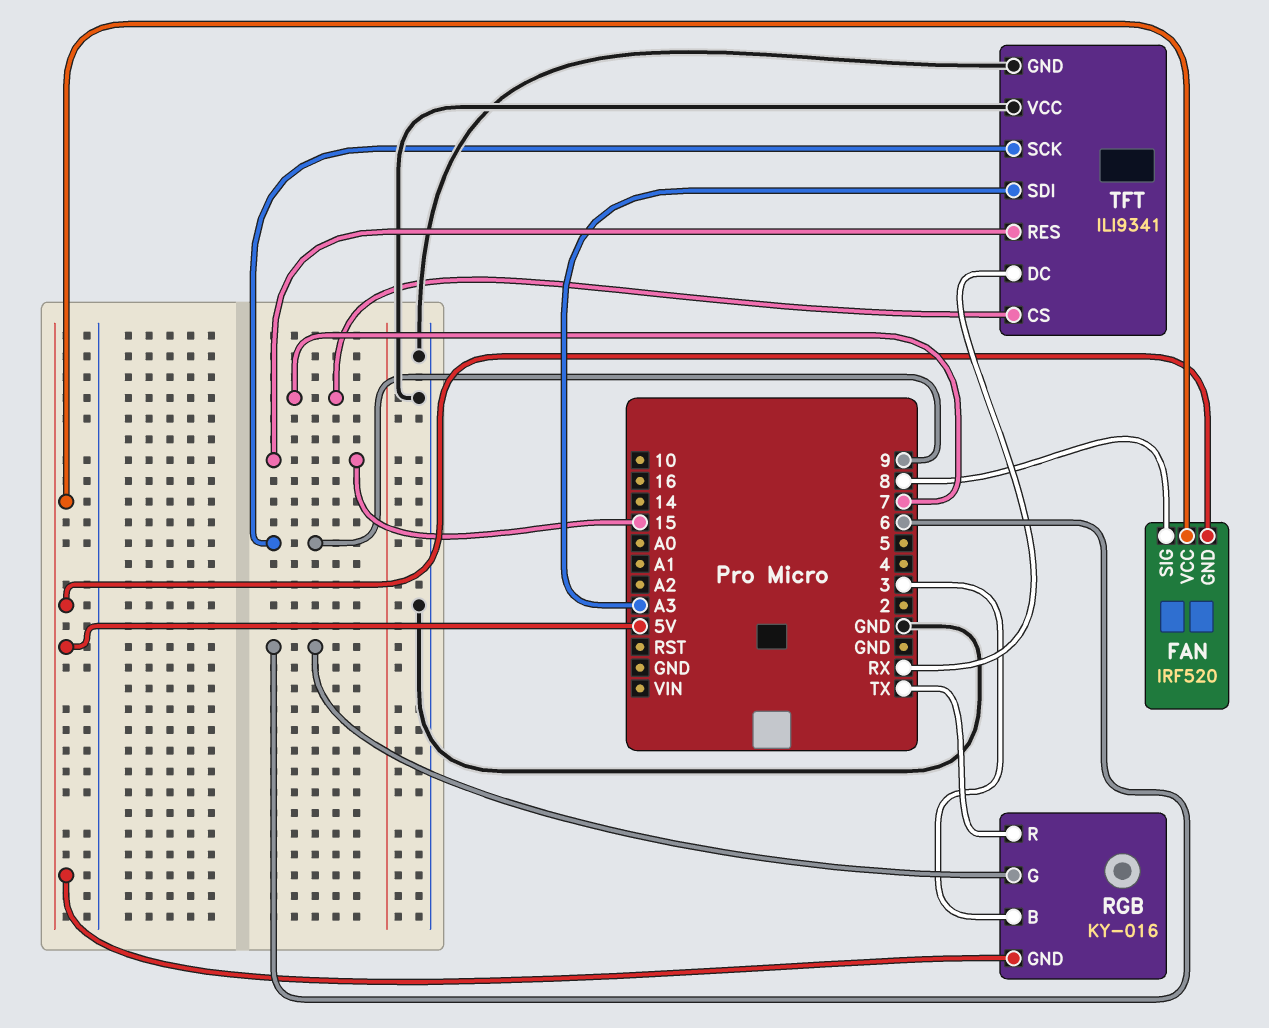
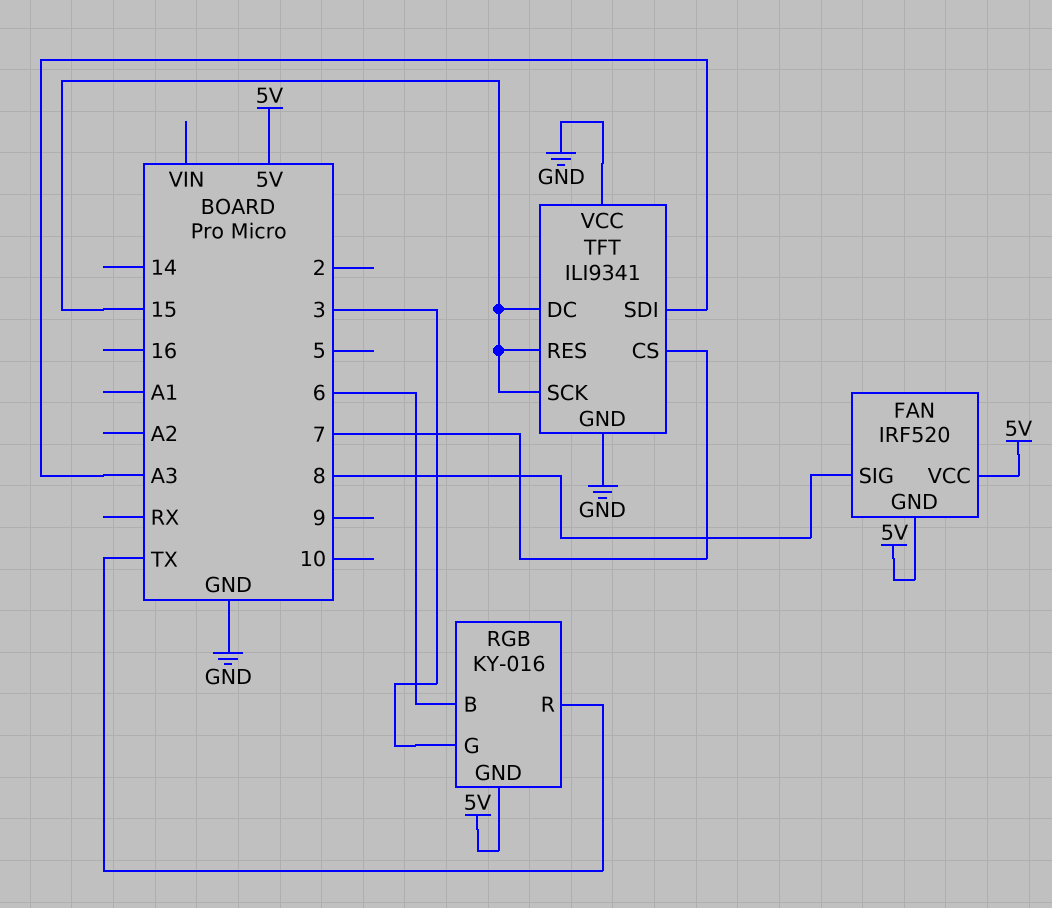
RGB pin B: 3 -> 6
RGB pin G: 6 -> 3
TFT pin DC: RX -> 15
TFT pin SCK: 9 -> 15

